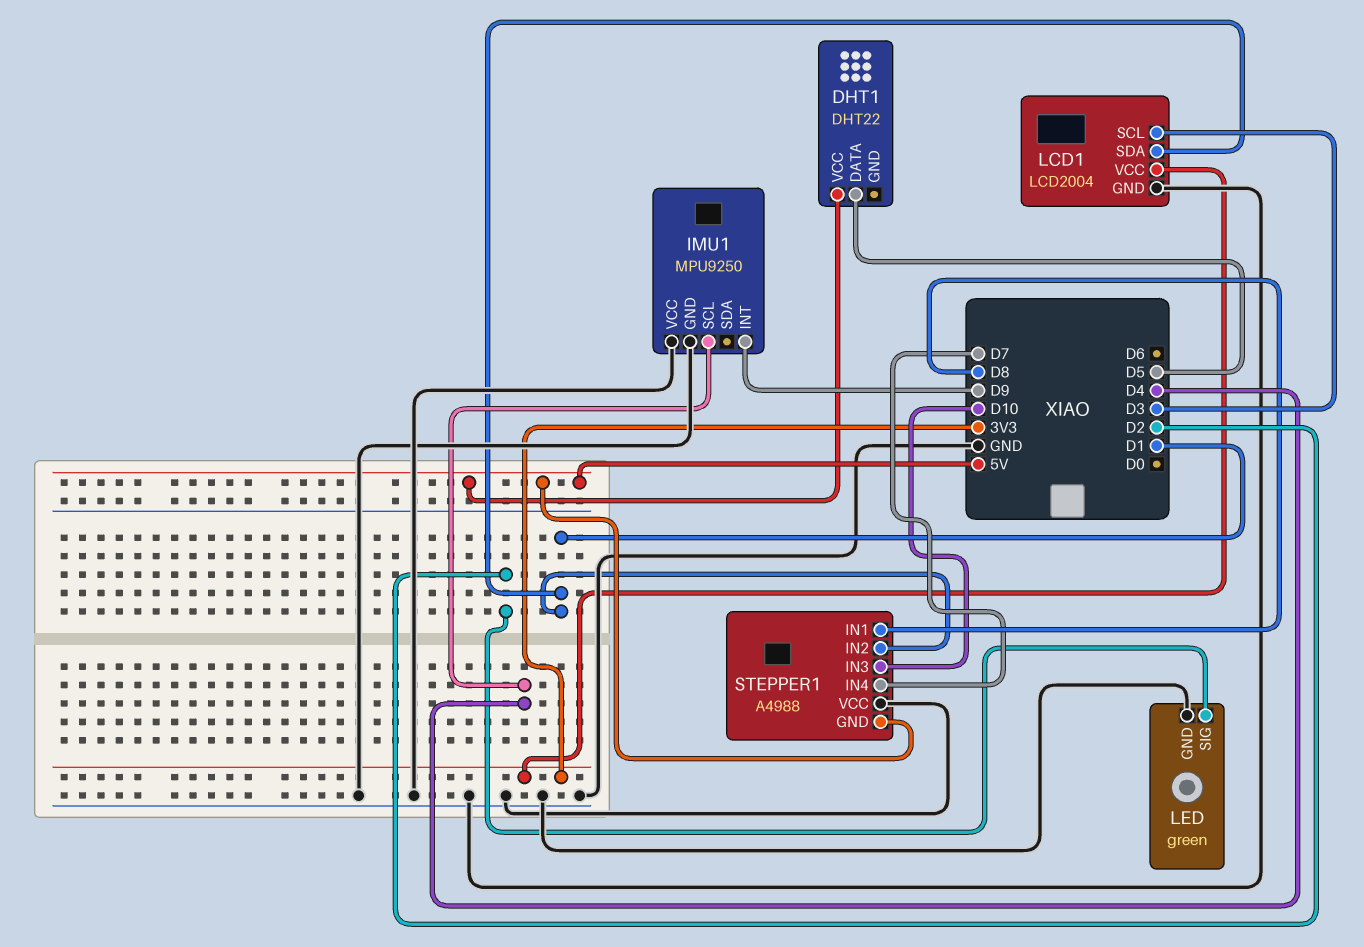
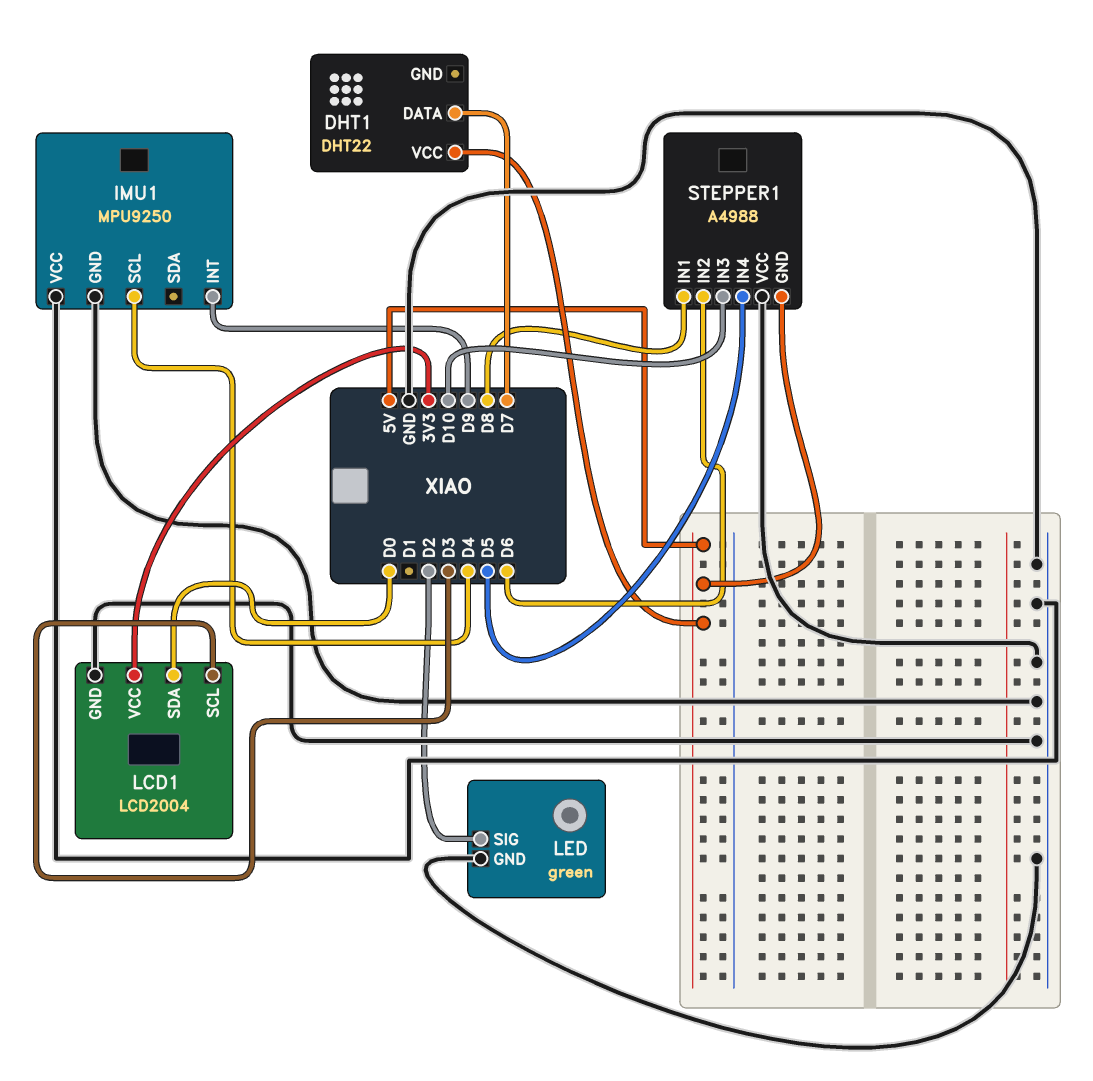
DHT1 pin DATA: D5 -> D7
LCD1 pin SDA: D1 -> D0
STEPPER1 pin IN2: D1 -> D6
STEPPER1 pin IN4: D7 -> D5

